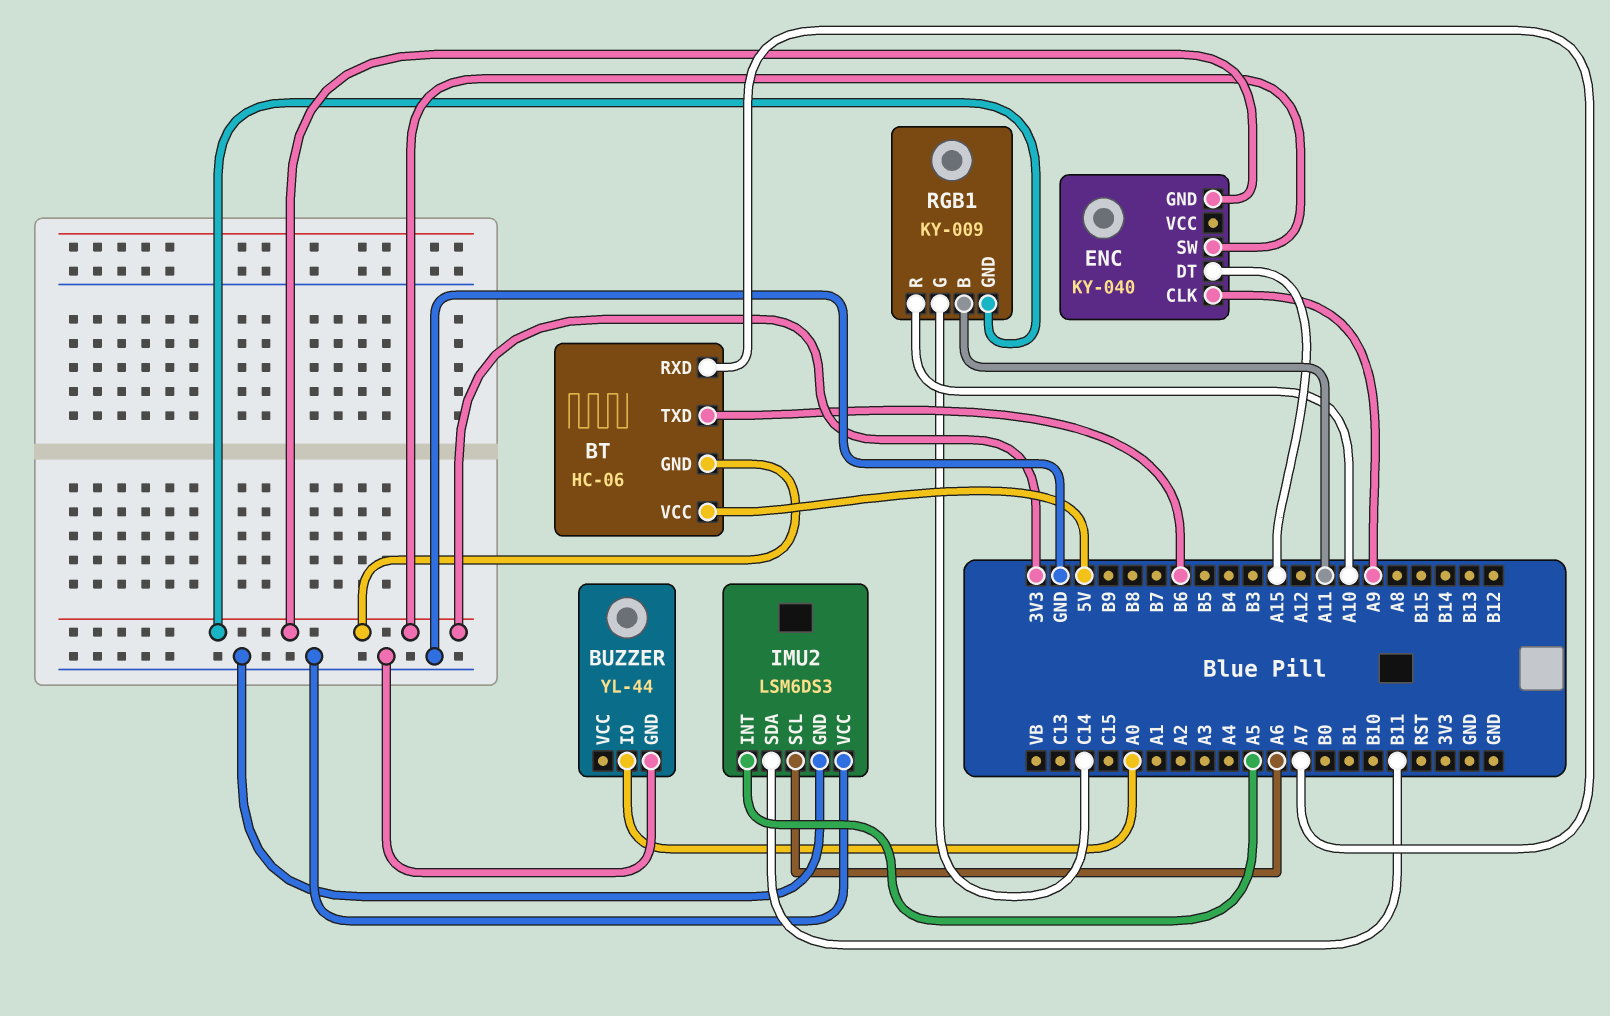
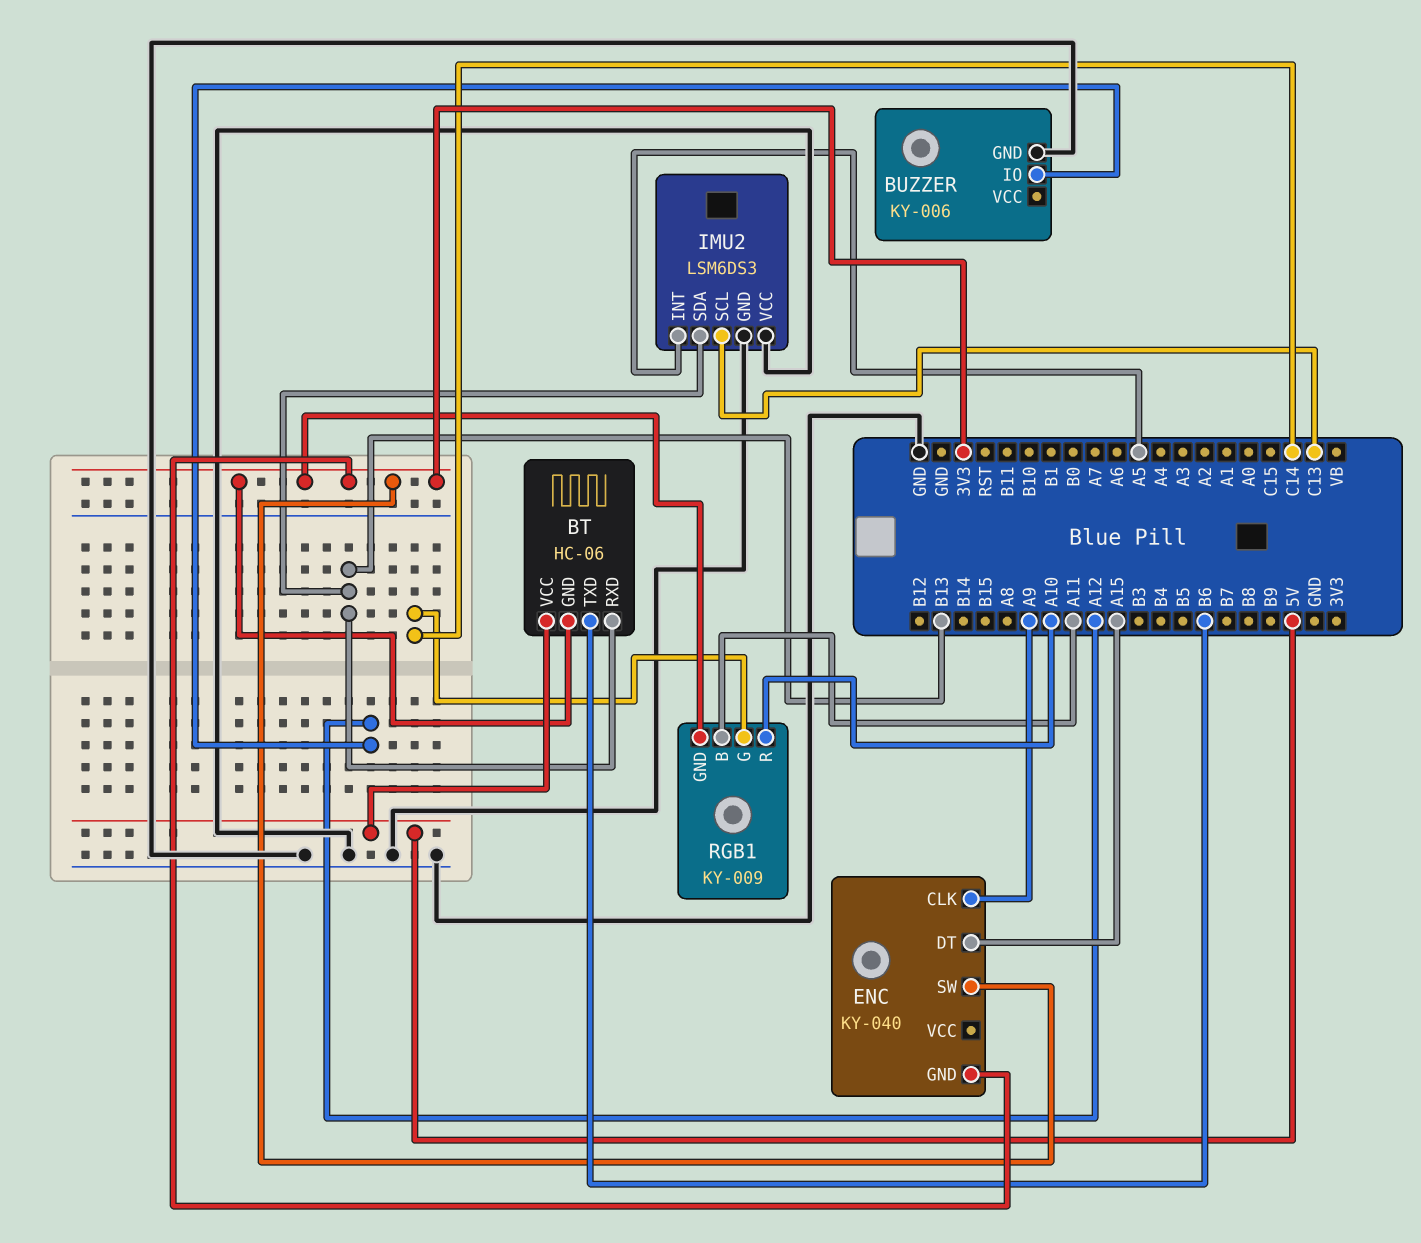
BT pin RXD: A7 -> B13
BUZZER: YL-44 -> KY-006
BUZZER pin IO: A0 -> A12
IMU2 pin SCL: A6 -> C13
IMU2 pin SDA: B11 -> B13

